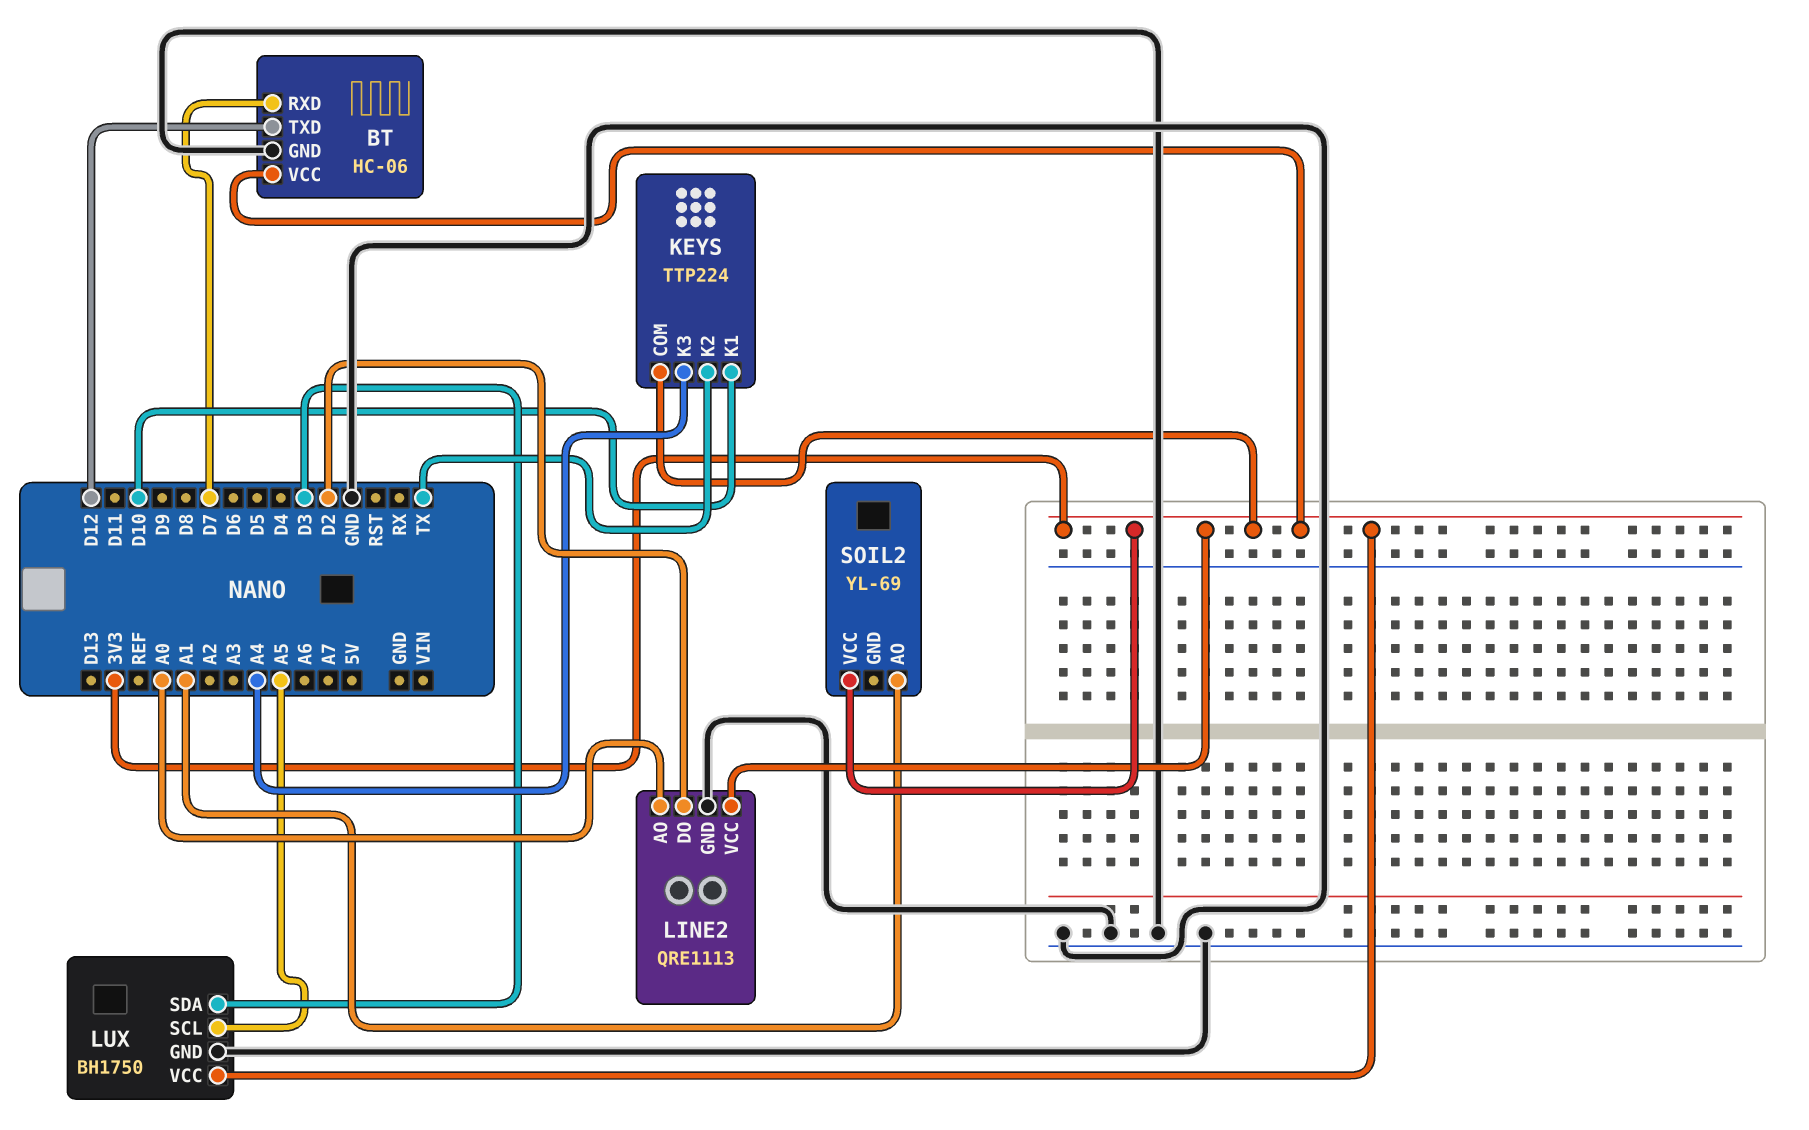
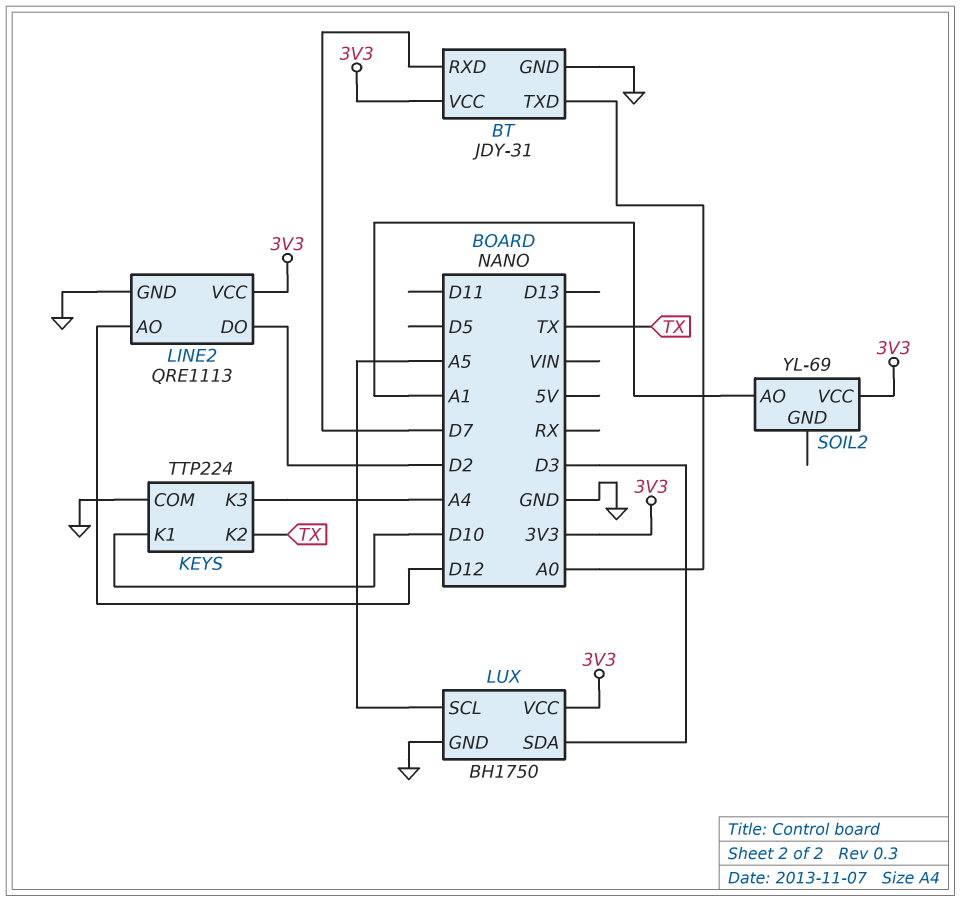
BT: HC-06 -> JDY-31
BT pin TXD: D12 -> A0
KEYS pin COM: 3V3 -> GND
LINE2 pin AO: A0 -> D12

